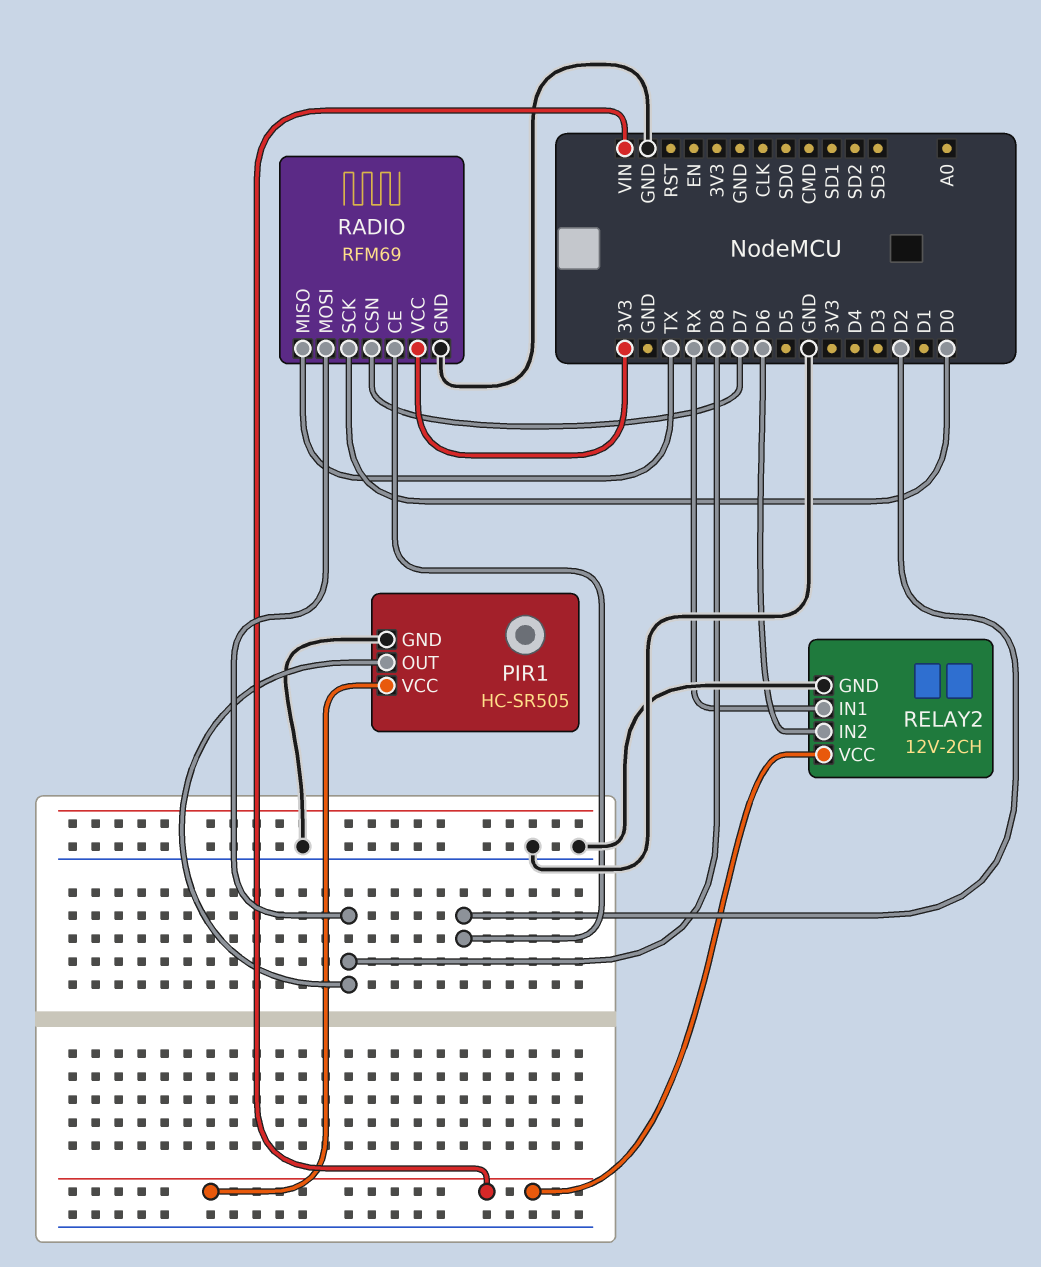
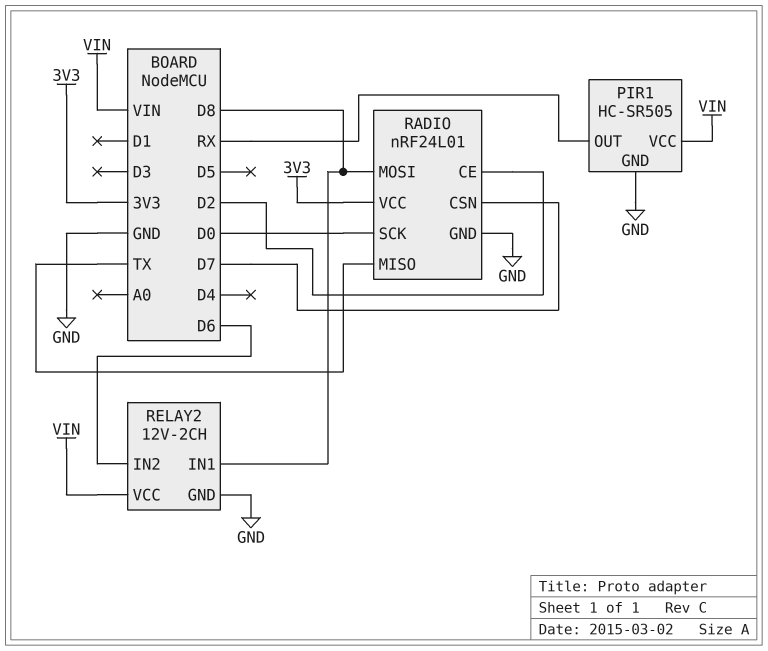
PIR1 pin OUT: D8 -> RX
RADIO: RFM69 -> nRF24L01
RELAY2 pin IN1: RX -> D8

